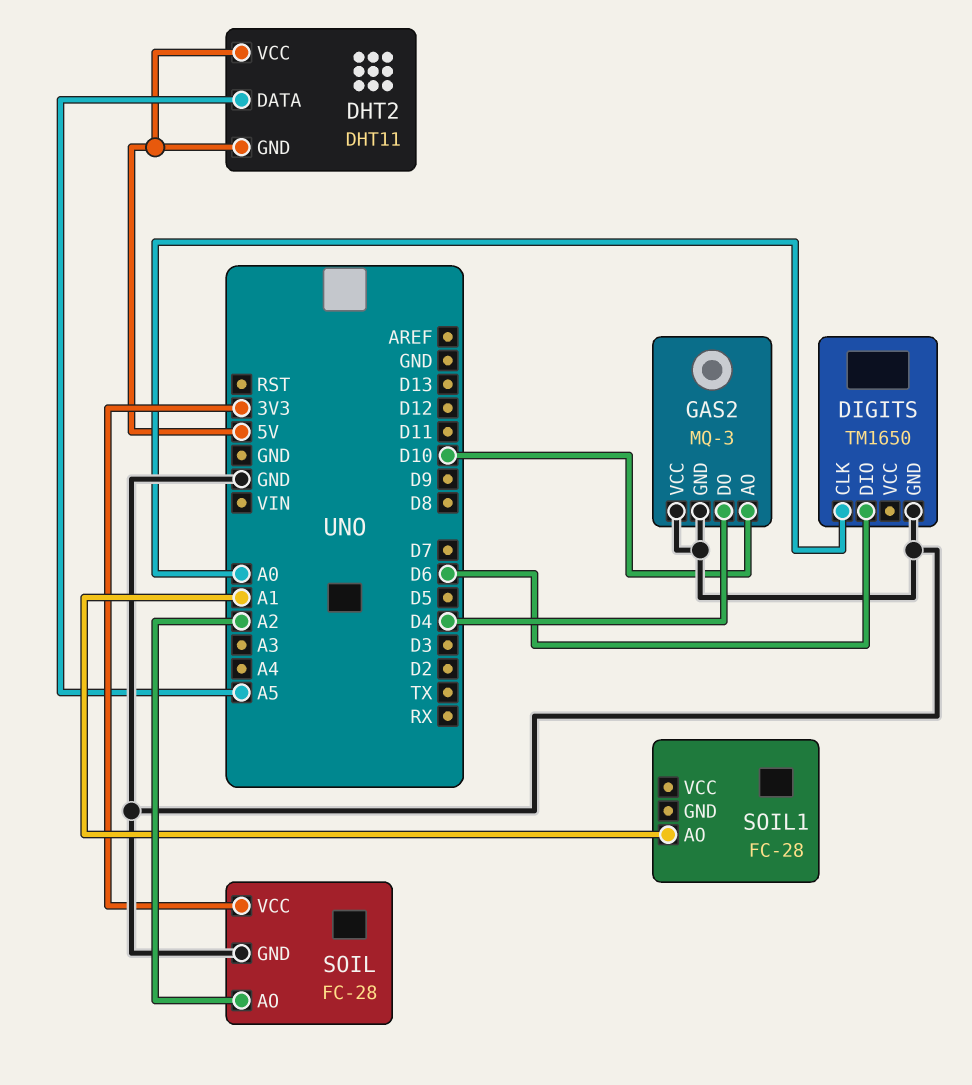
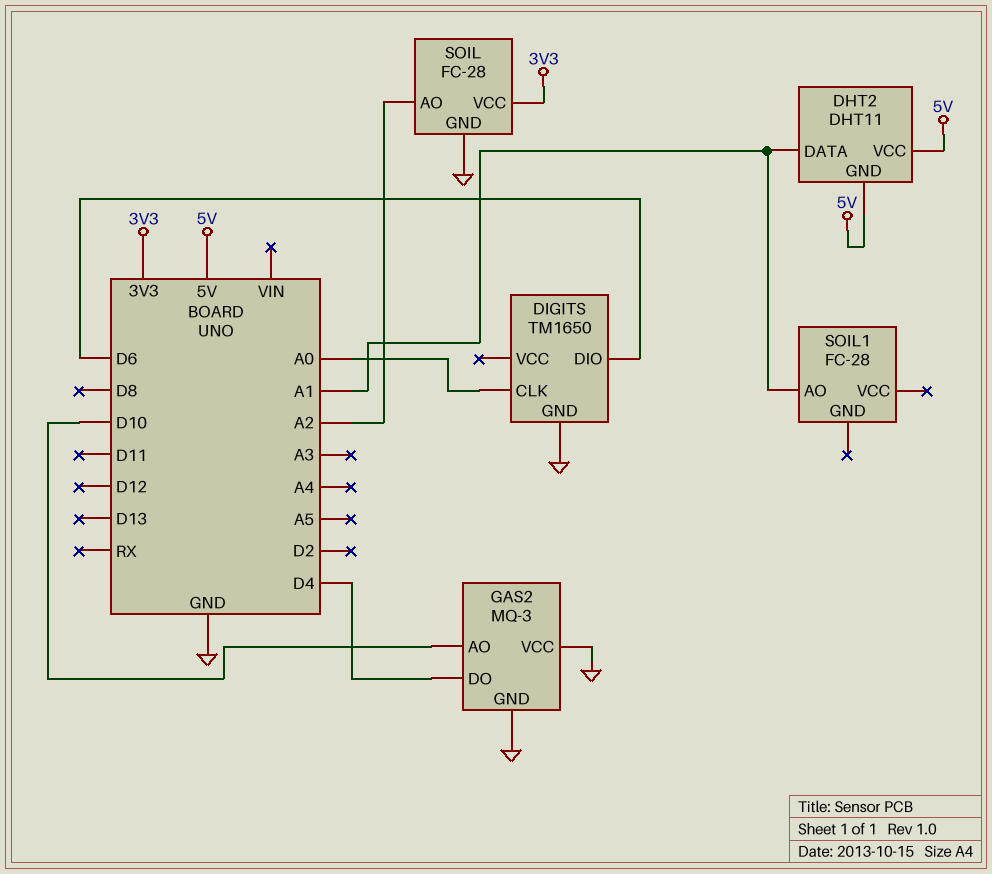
DHT2 pin DATA: A5 -> A1

